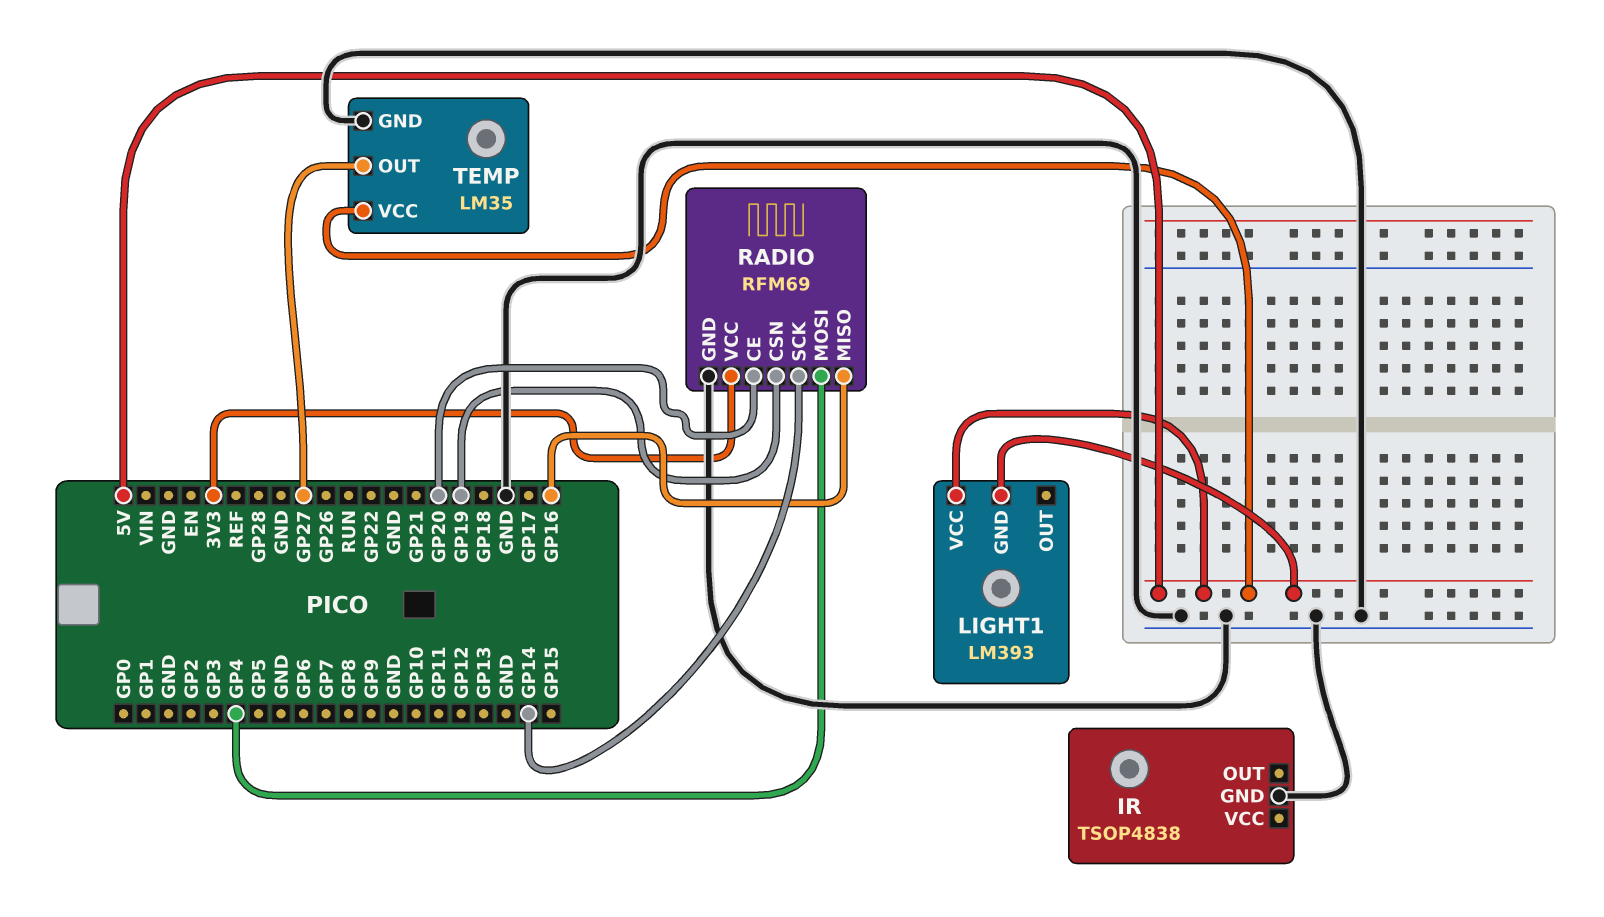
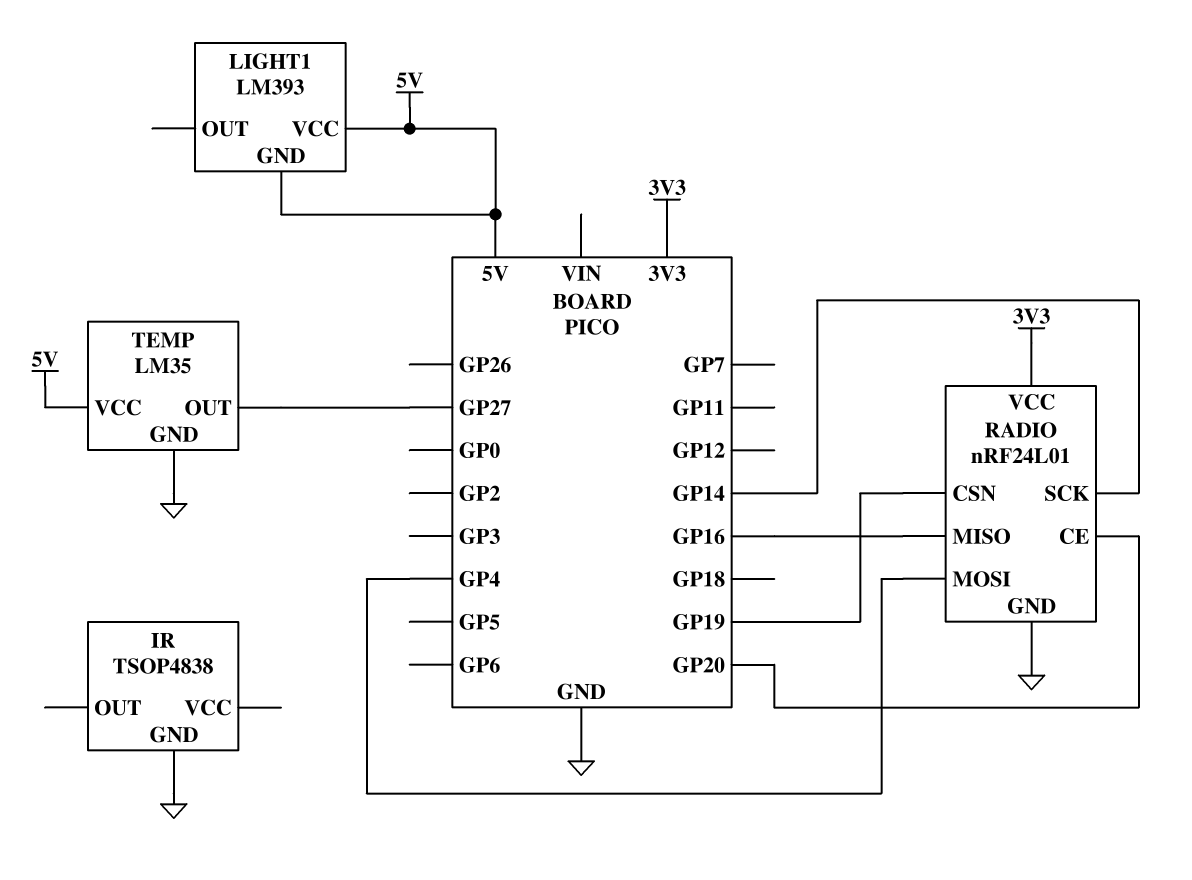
RADIO: RFM69 -> nRF24L01

